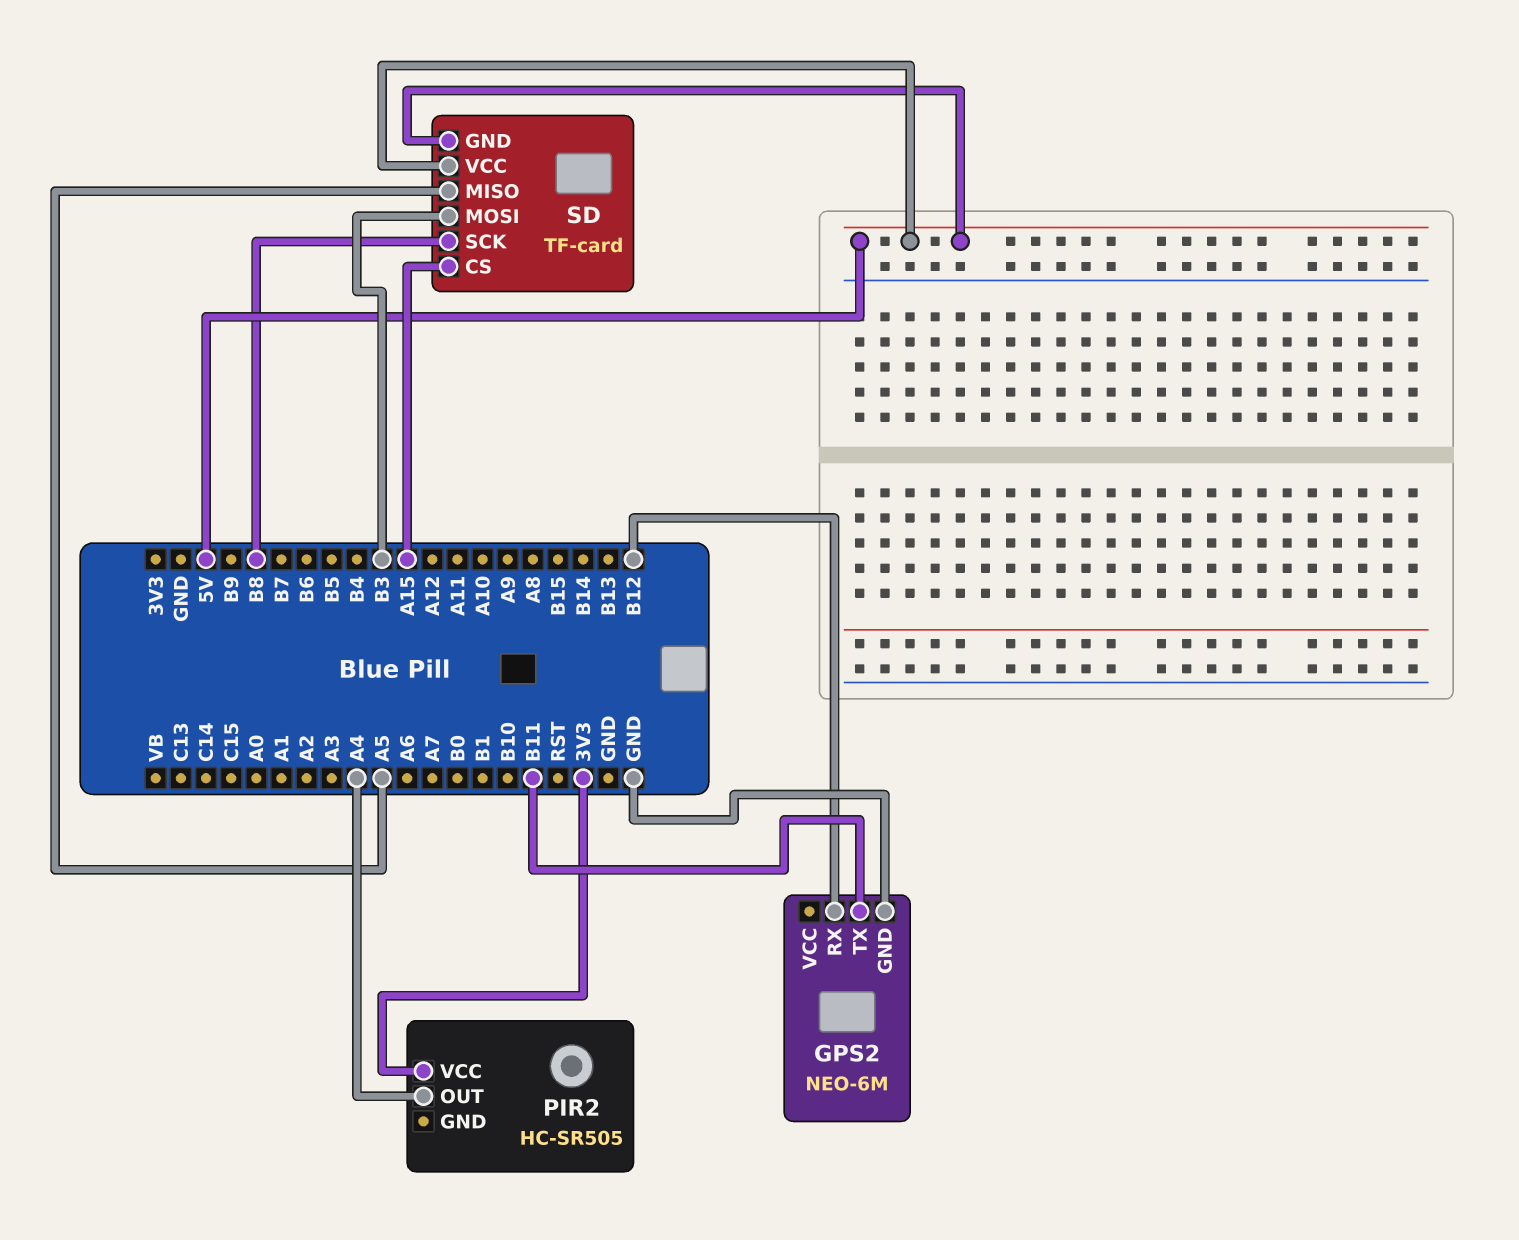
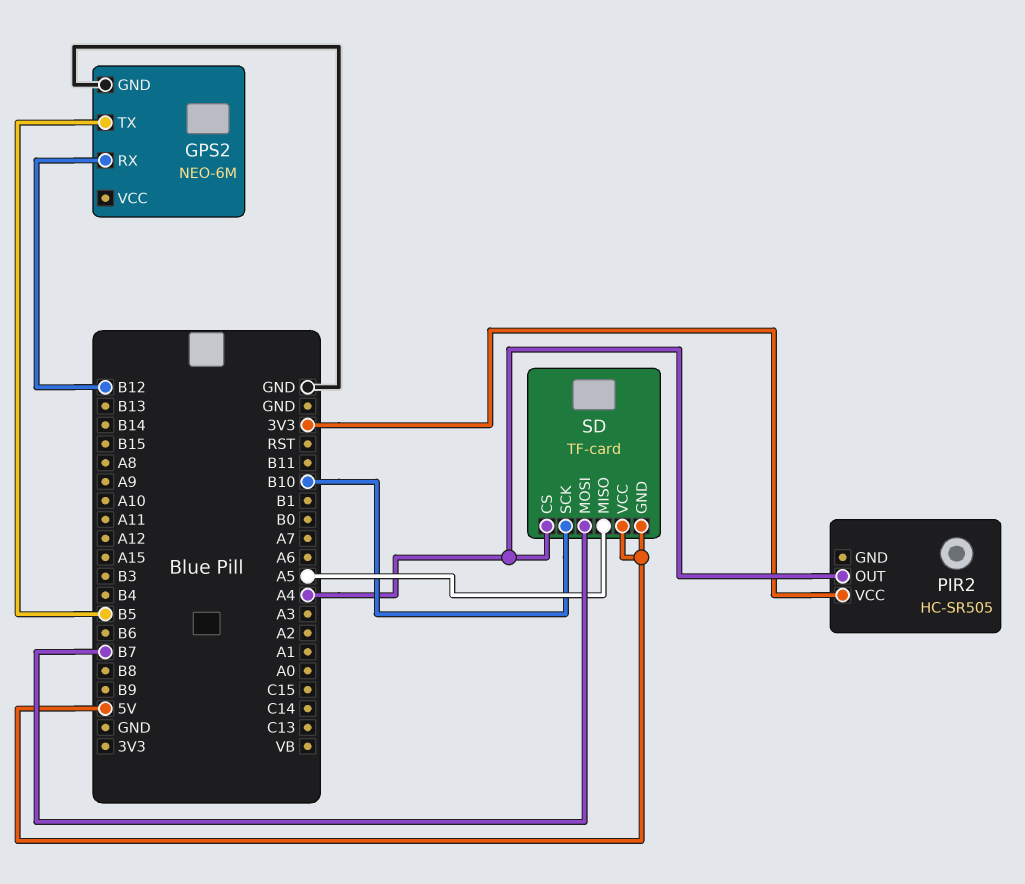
GPS2 pin TX: B11 -> B5
SD pin CS: A15 -> A4
SD pin MOSI: B3 -> B7
SD pin SCK: B8 -> B10

